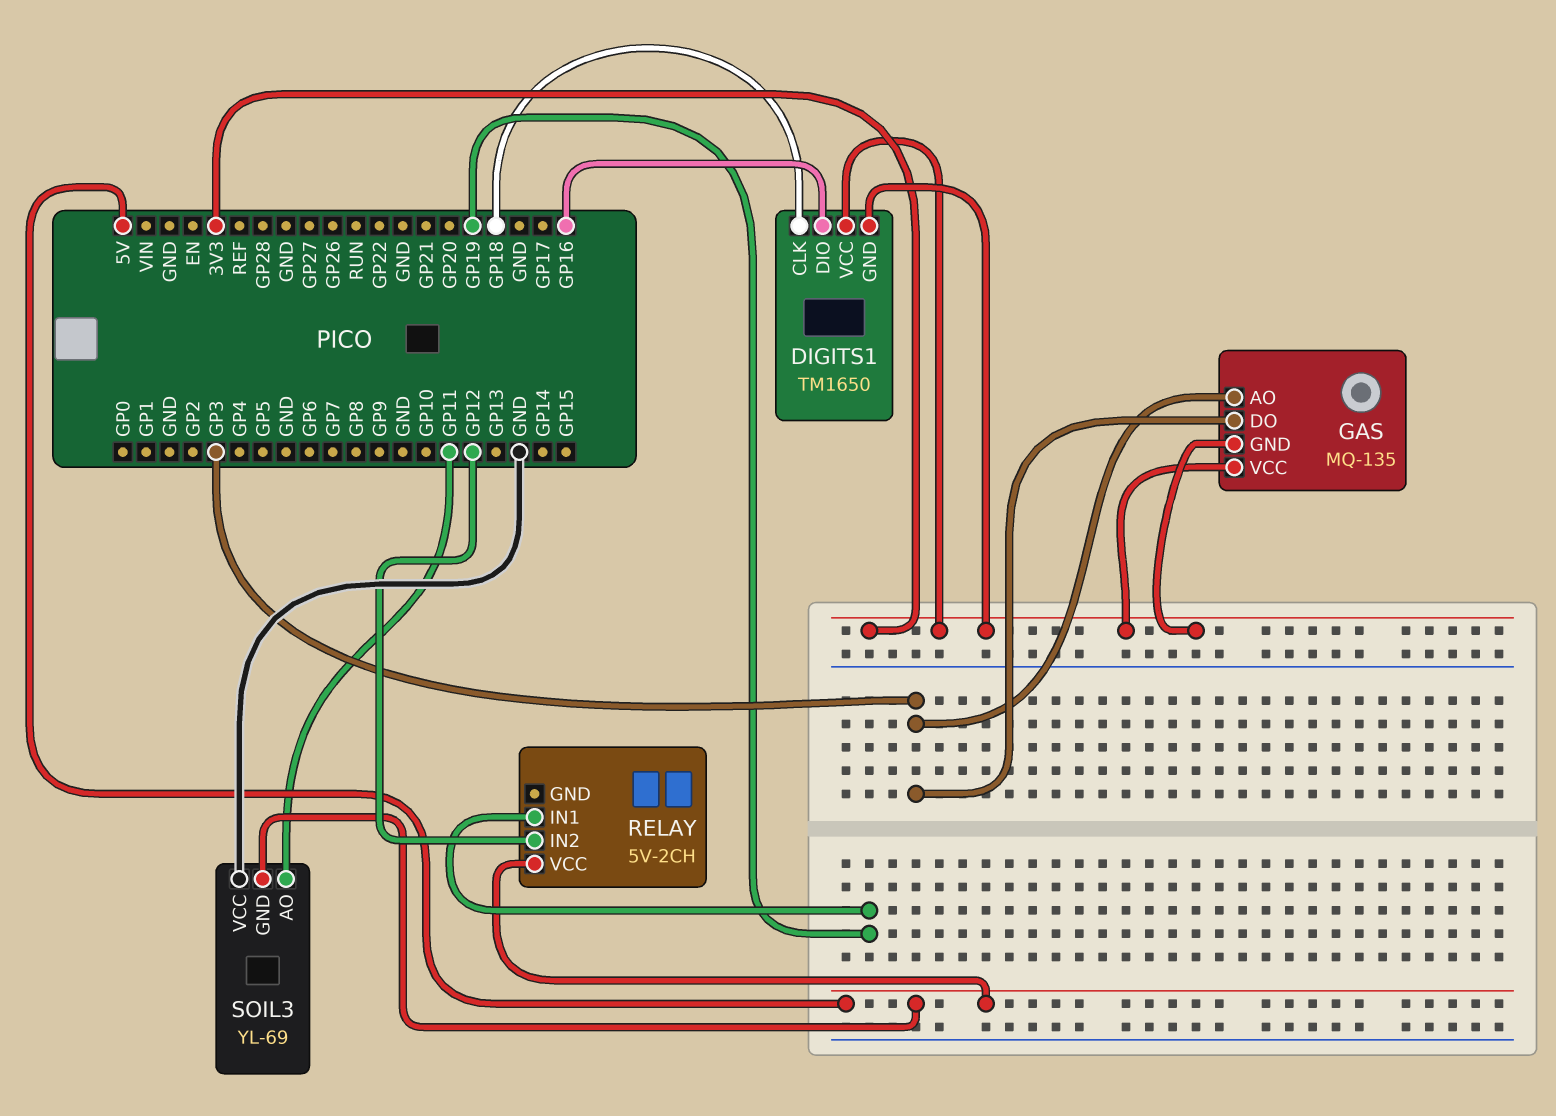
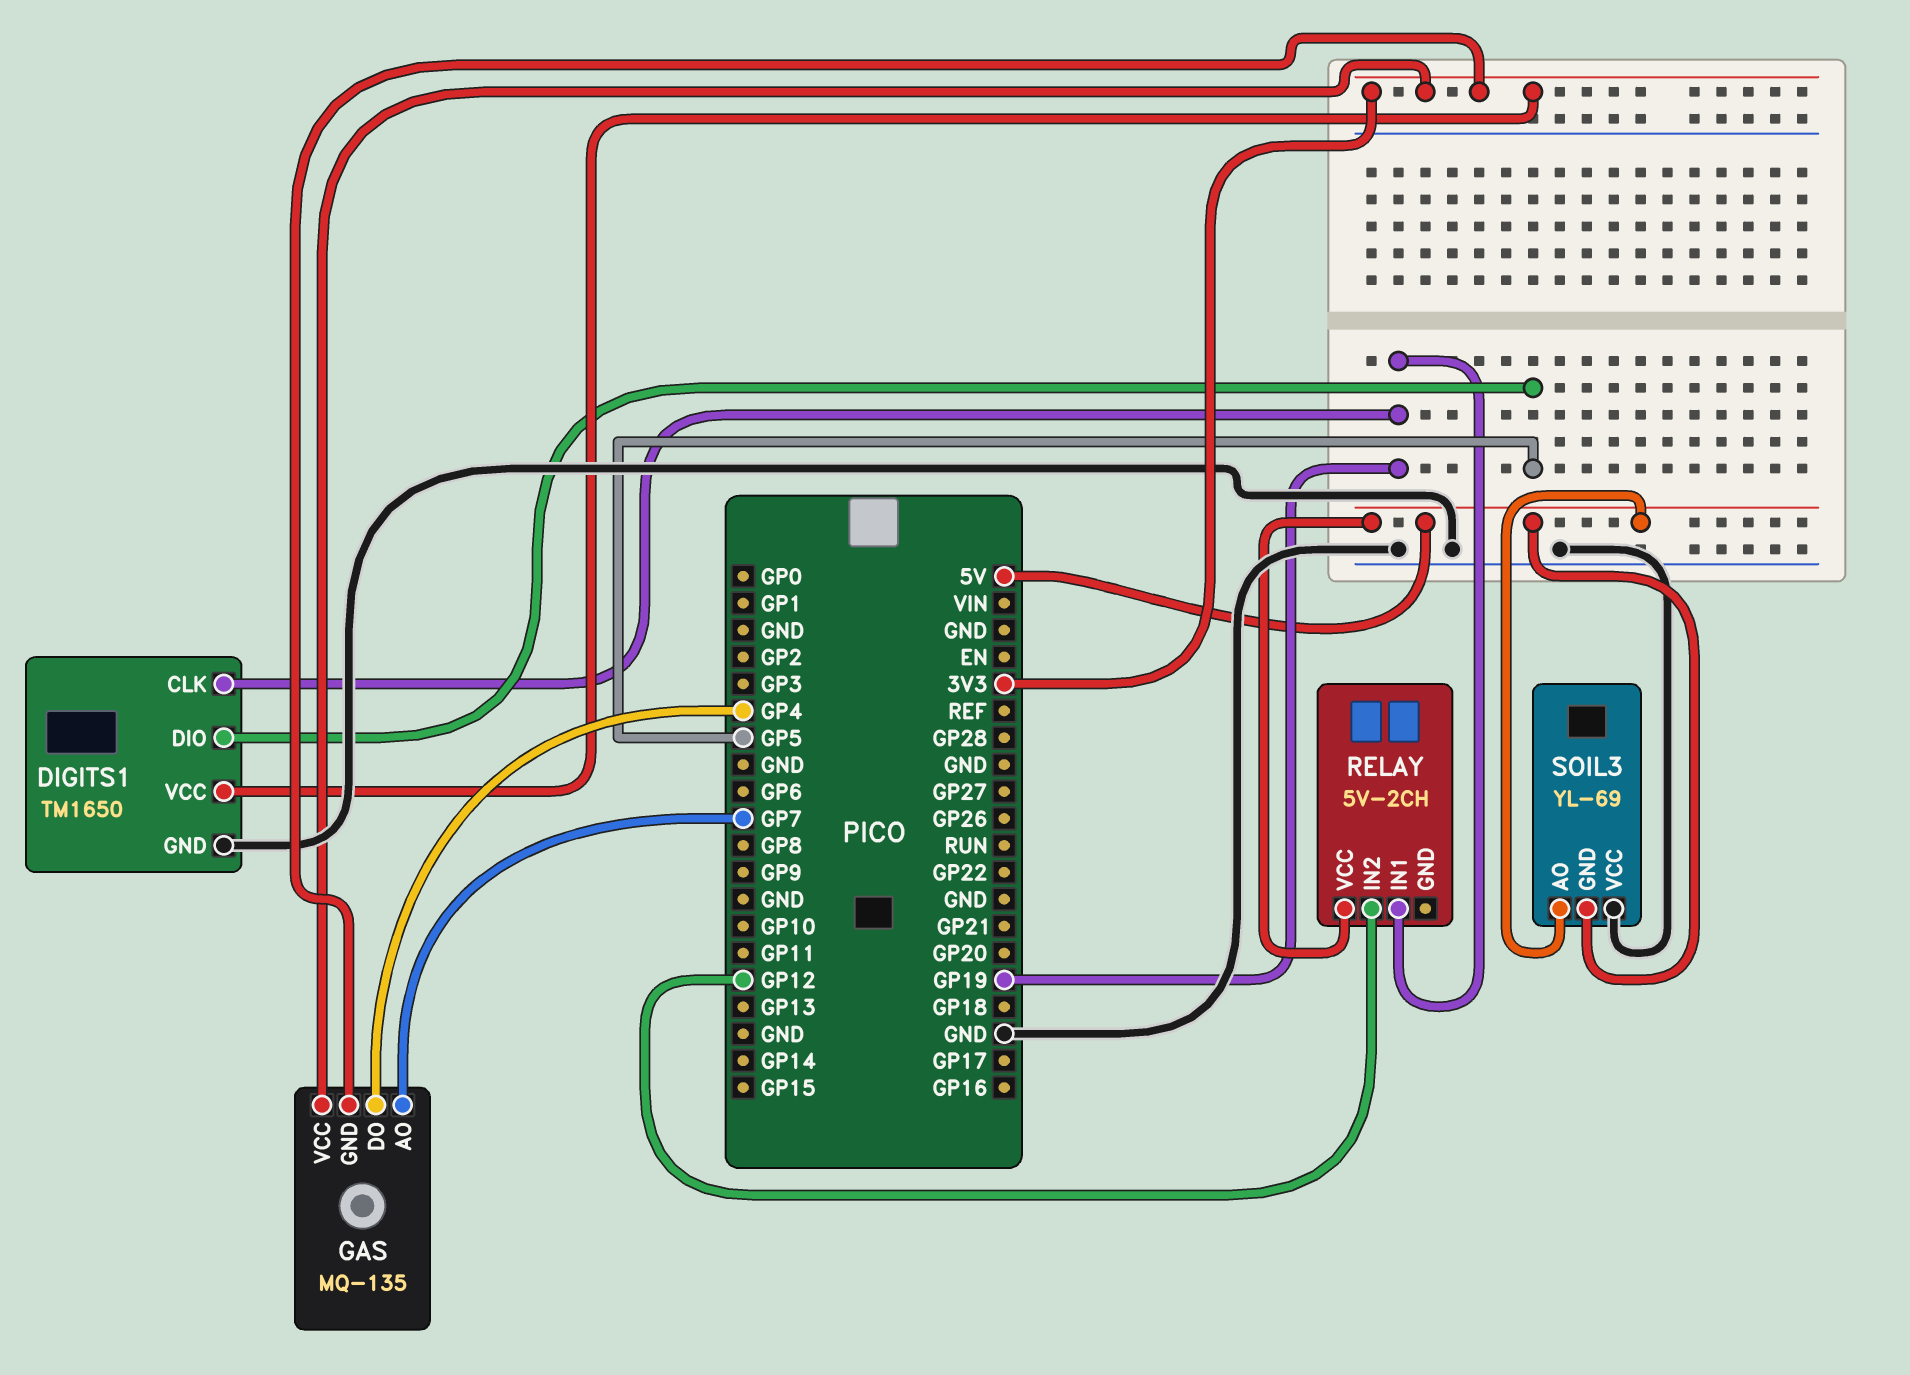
DIGITS1 pin CLK: GP18 -> GP19
DIGITS1 pin DIO: GP16 -> GP5
DIGITS1 pin GND: 3V3 -> GND
GAS pin AO: GP3 -> GP7
GAS pin DO: GP3 -> GP4
SOIL3 pin AO: GP11 -> 5V

